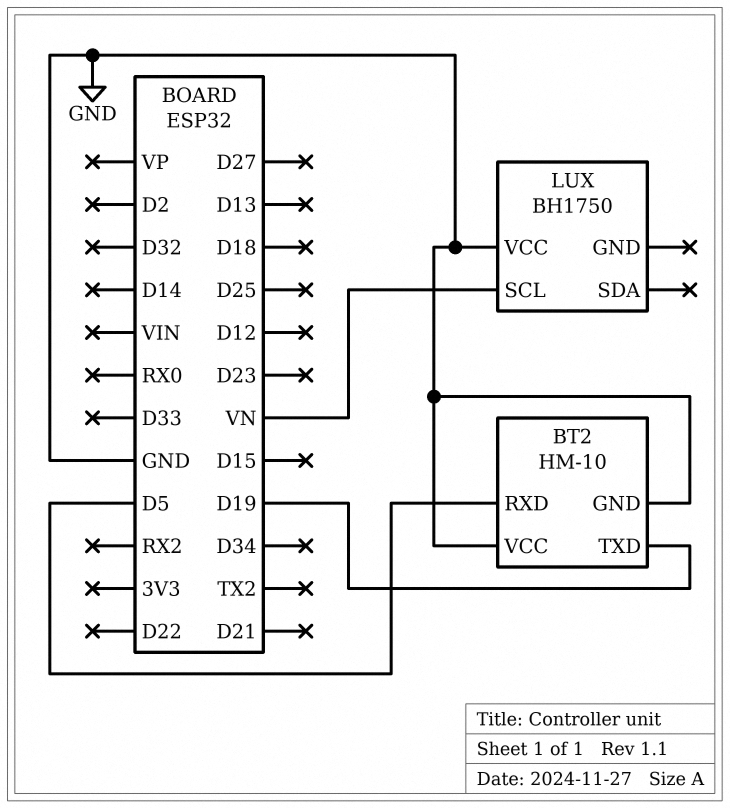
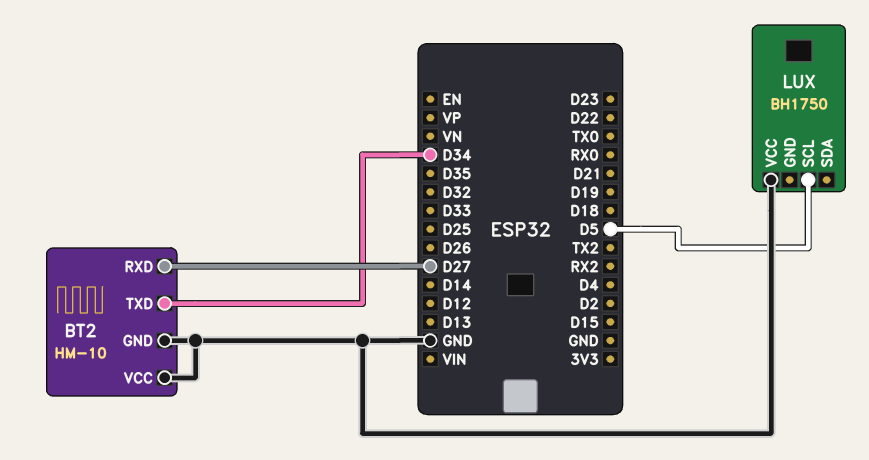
BT2 pin RXD: D5 -> D27
BT2 pin TXD: D19 -> D34
LUX pin SCL: VN -> D5

